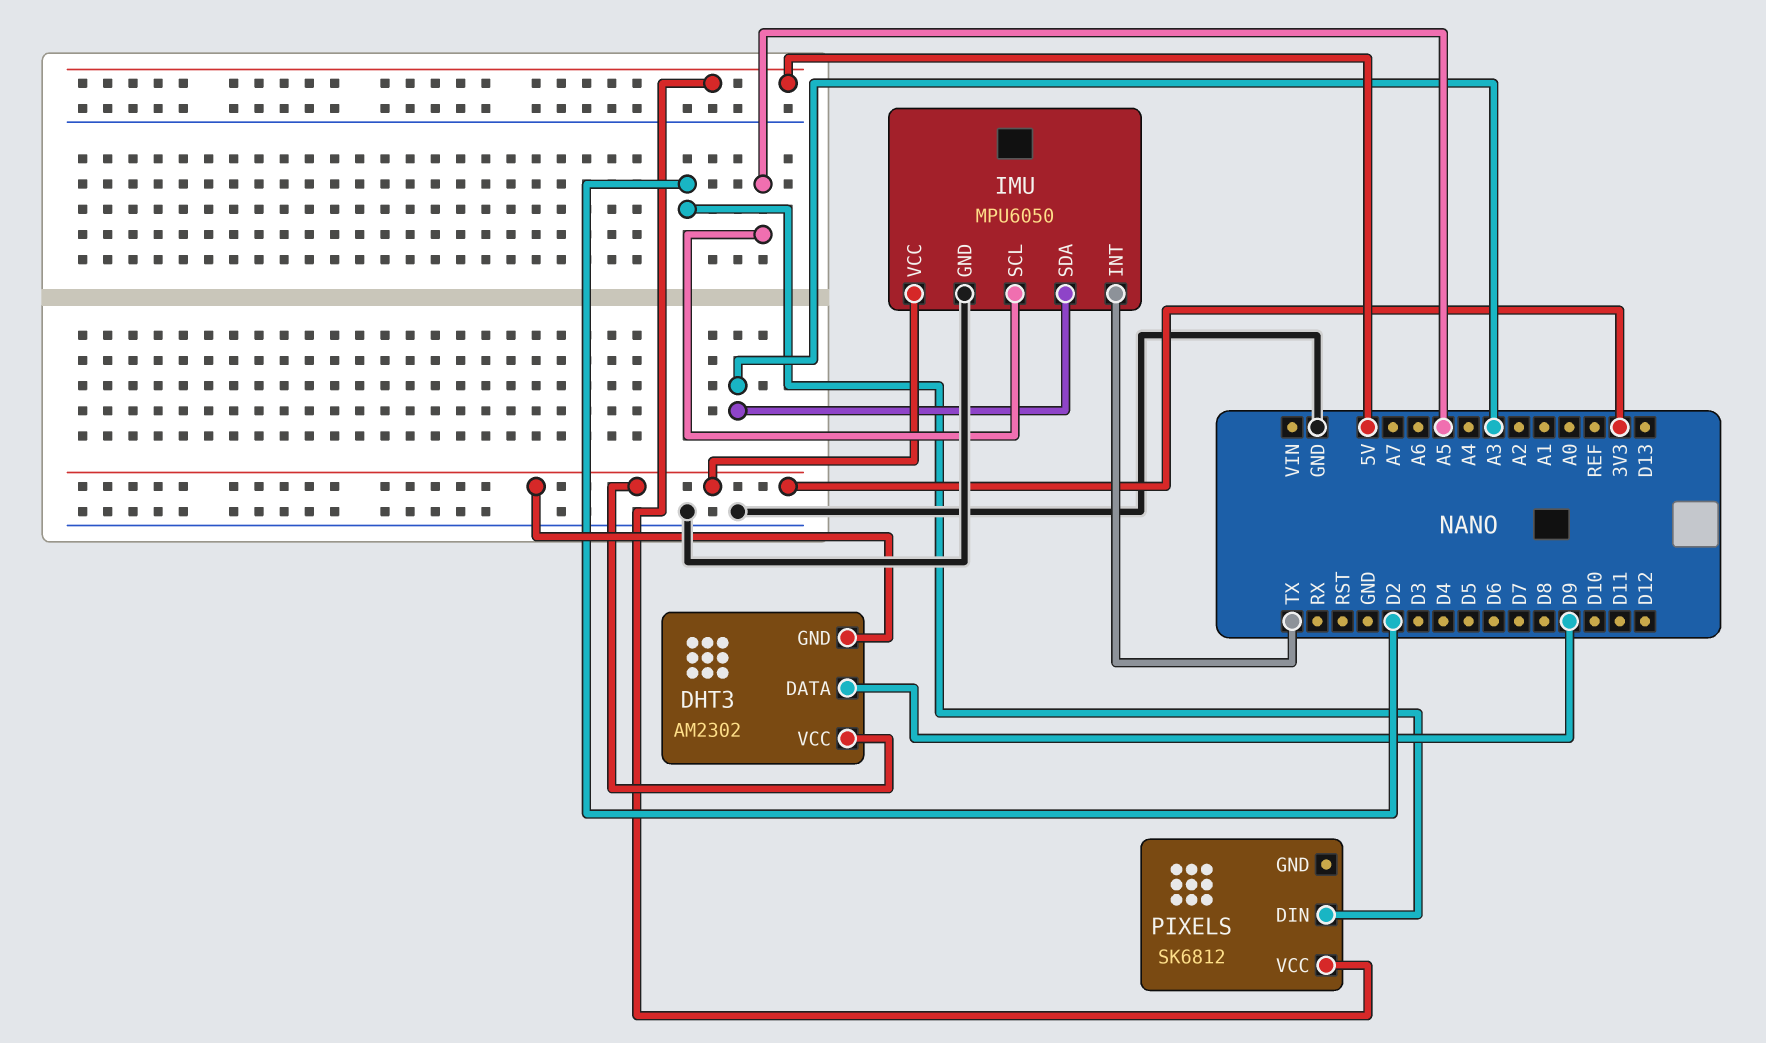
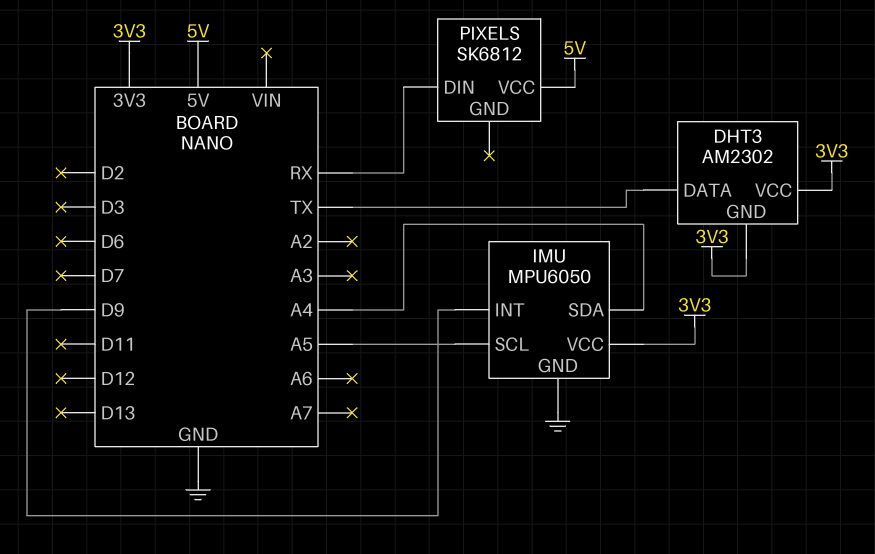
DHT3 pin DATA: D9 -> TX
IMU pin INT: TX -> D9
IMU pin SDA: A3 -> A4
PIXELS pin DIN: D2 -> RX

